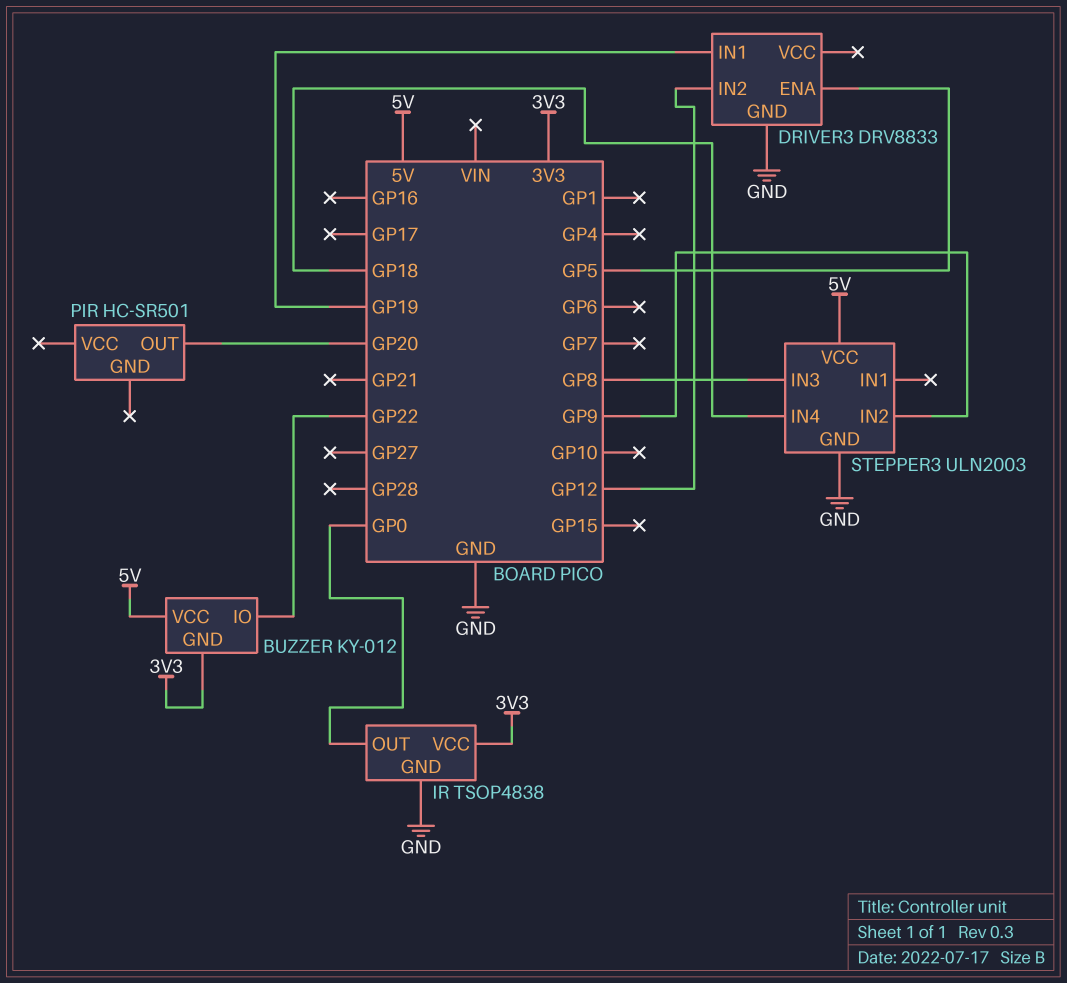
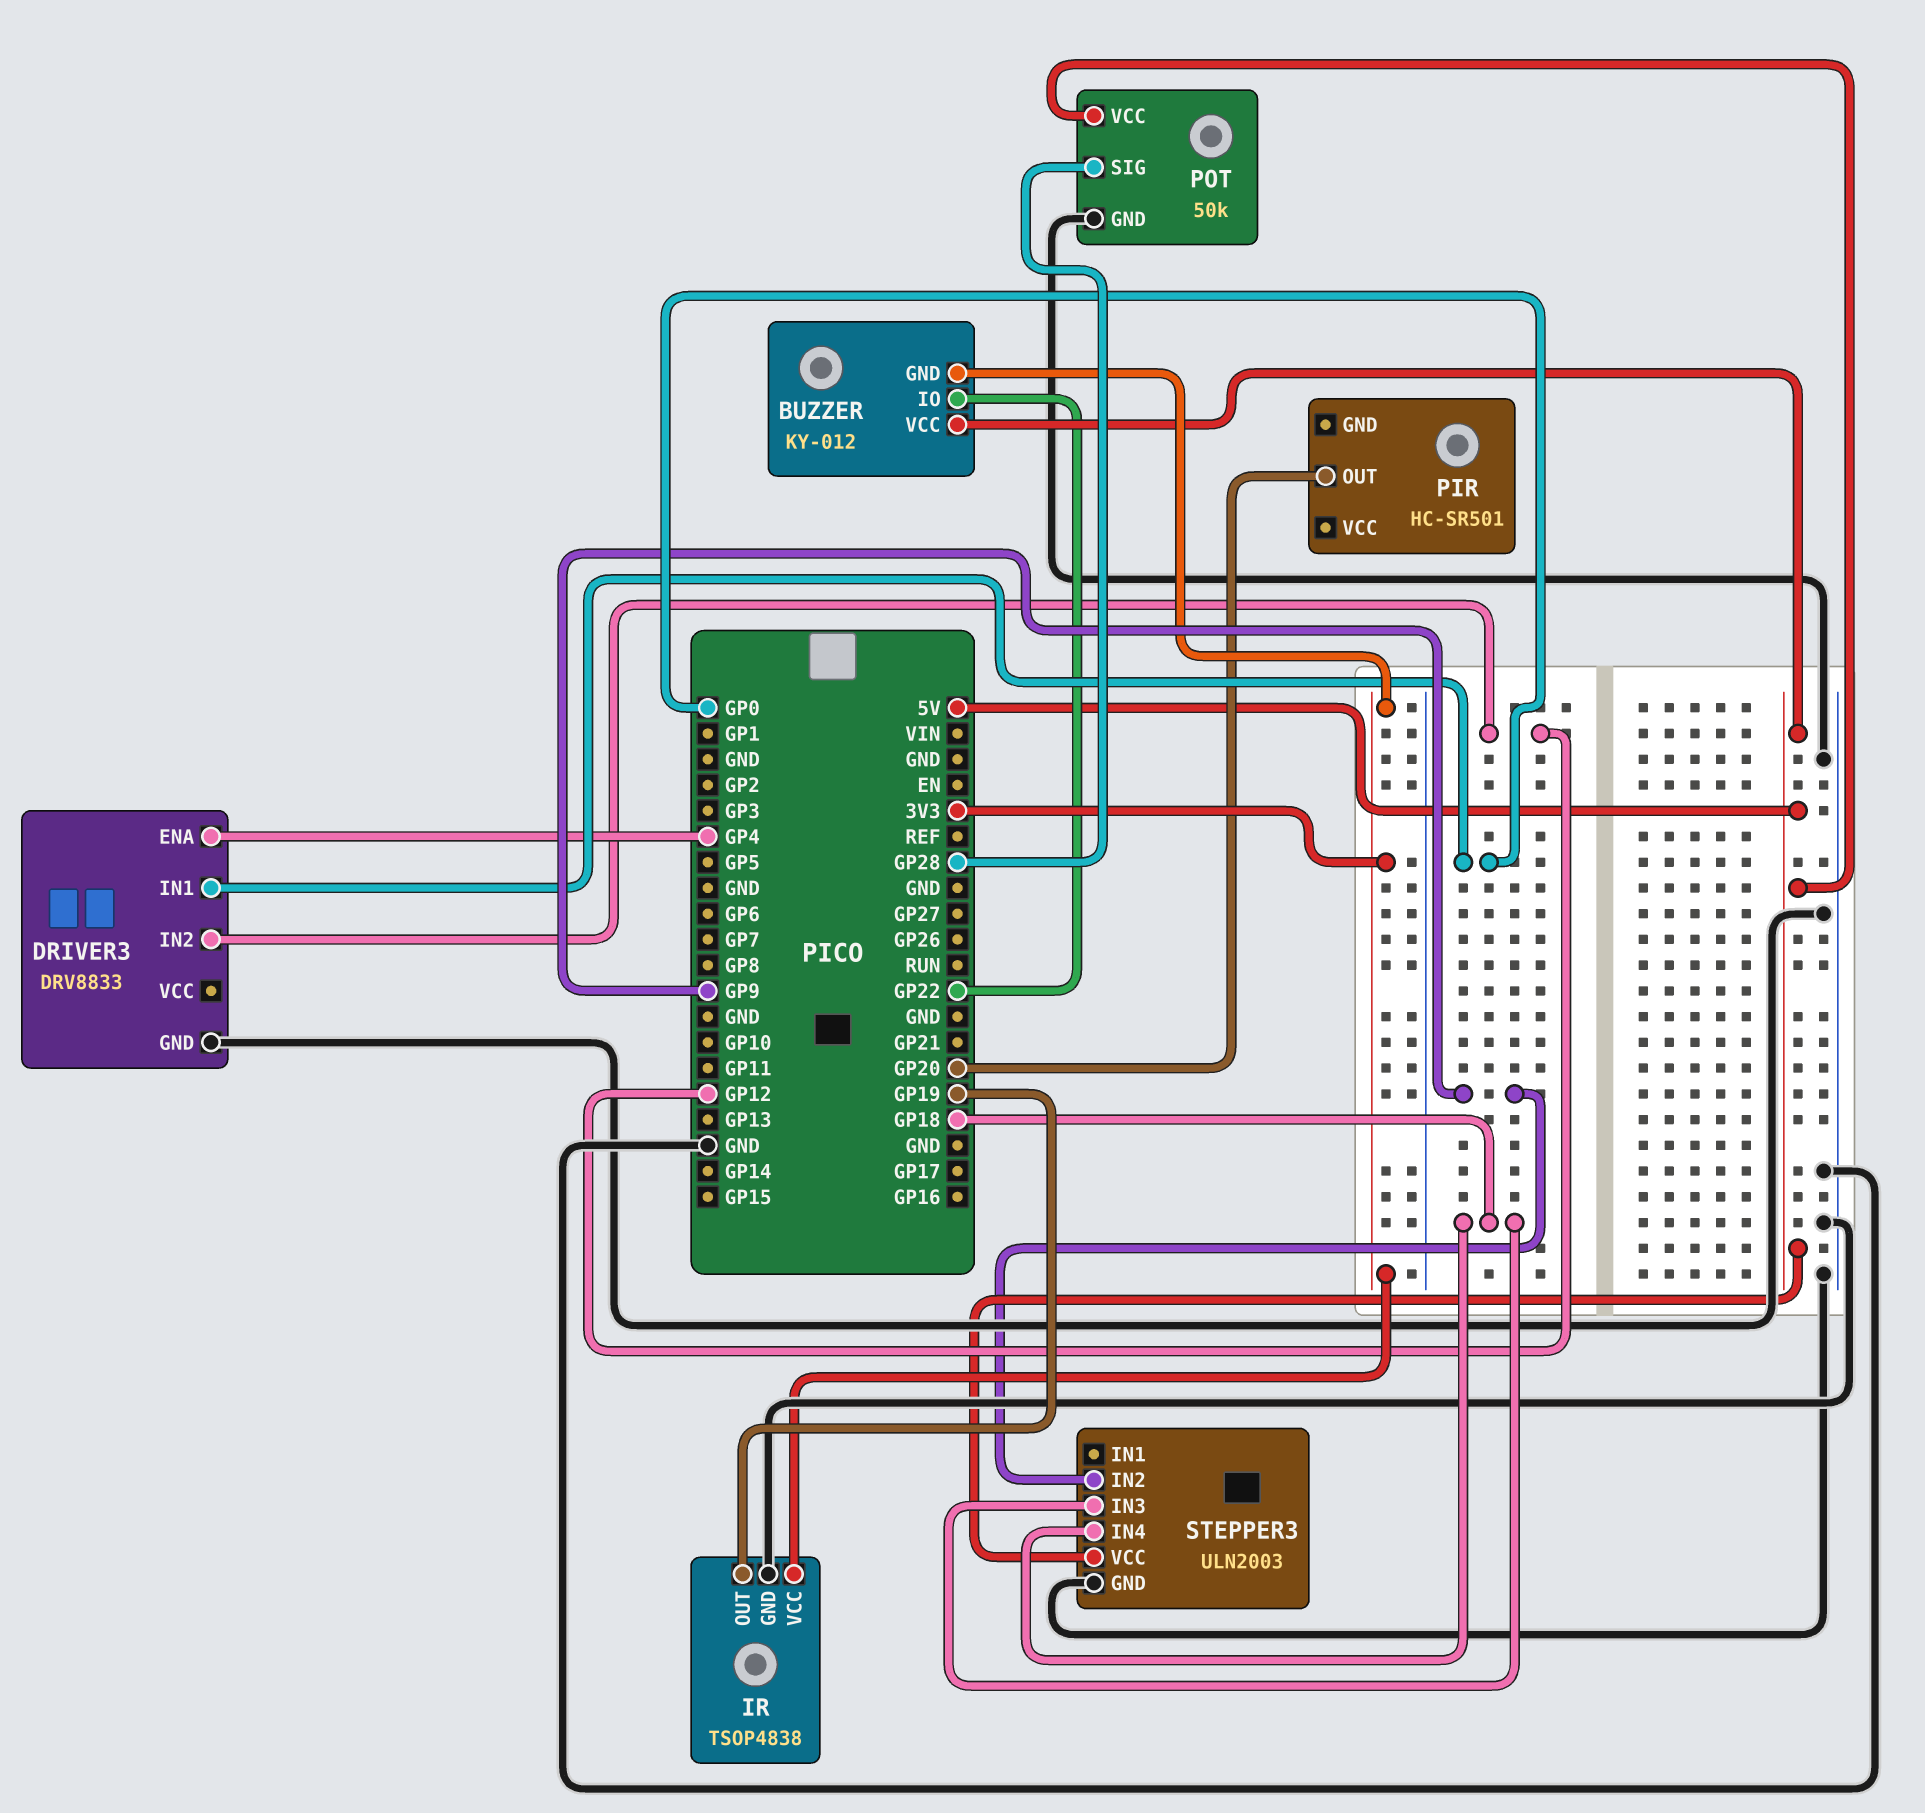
DRIVER3 pin ENA: GP5 -> GP4
DRIVER3 pin IN1: GP19 -> GP0
IR pin OUT: GP0 -> GP19
POT: none -> 50k
POT pin GND: none -> GND
POT pin SIG: none -> GP28
POT pin VCC: none -> 5V
STEPPER3 pin IN3: GP8 -> GP18

